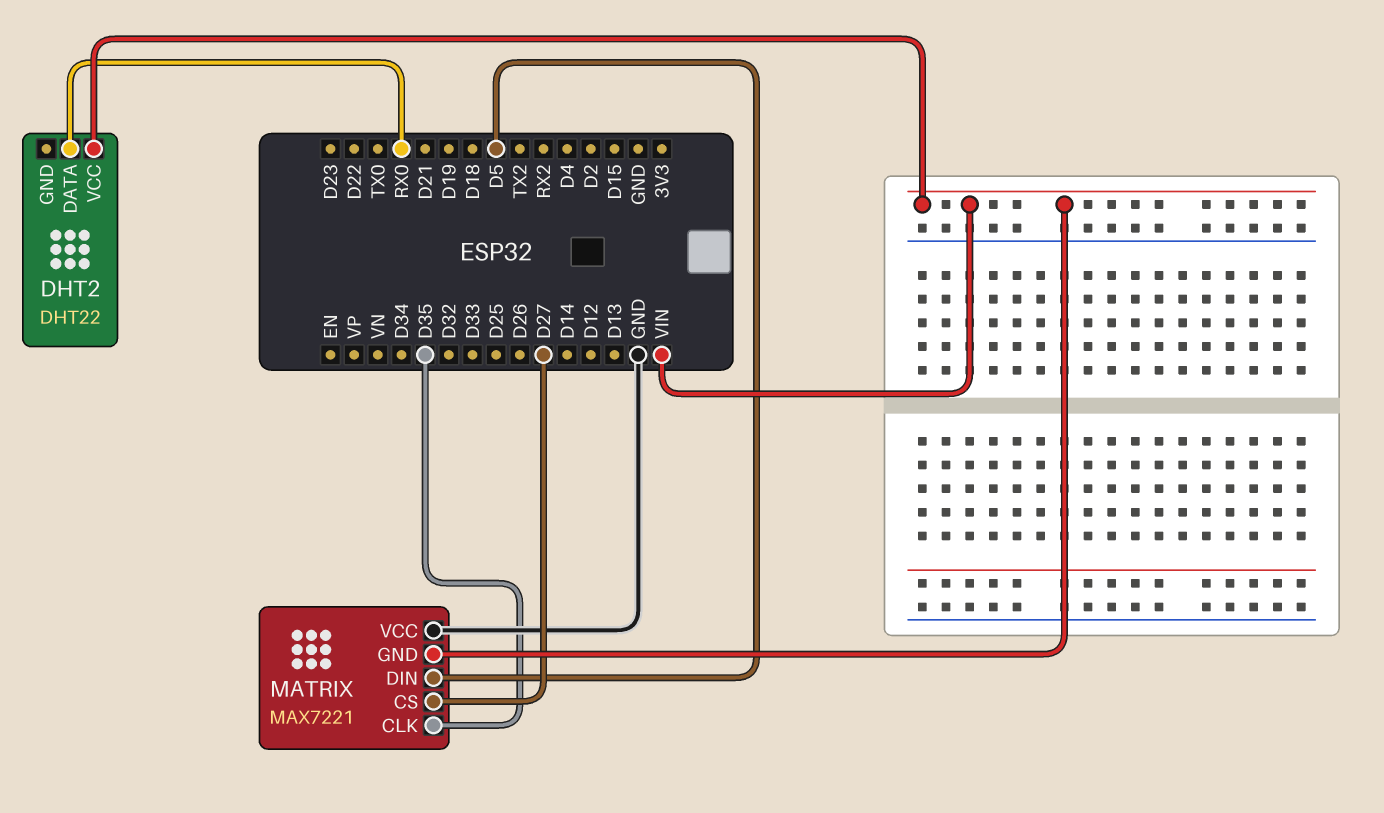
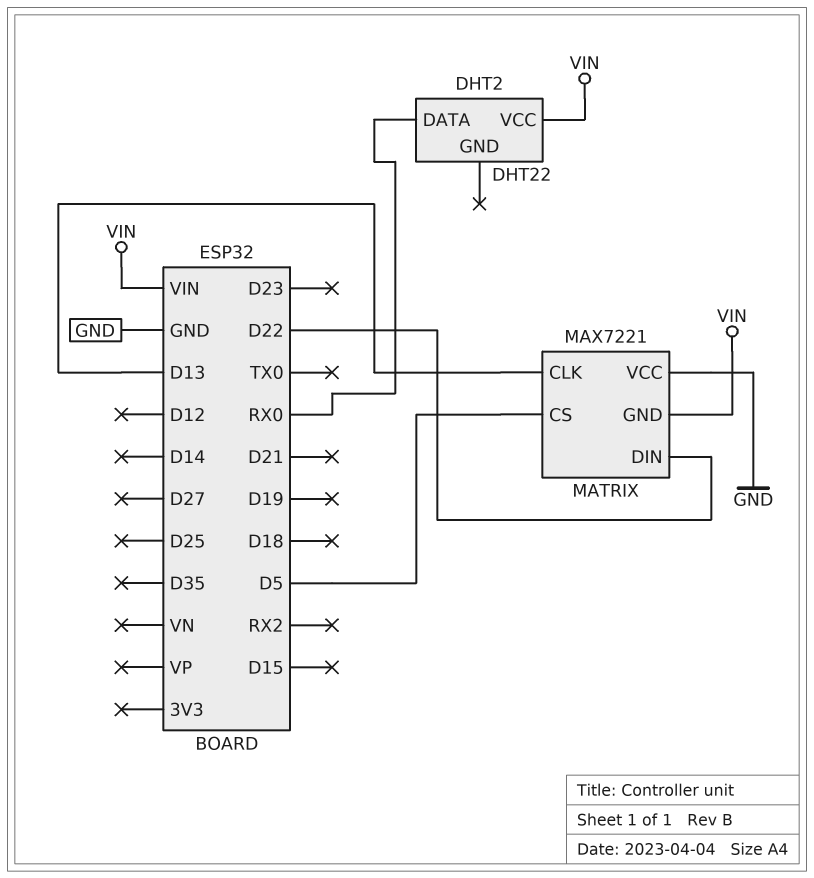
MATRIX pin CLK: D35 -> D13
MATRIX pin CS: D27 -> D5
MATRIX pin DIN: D5 -> D22

